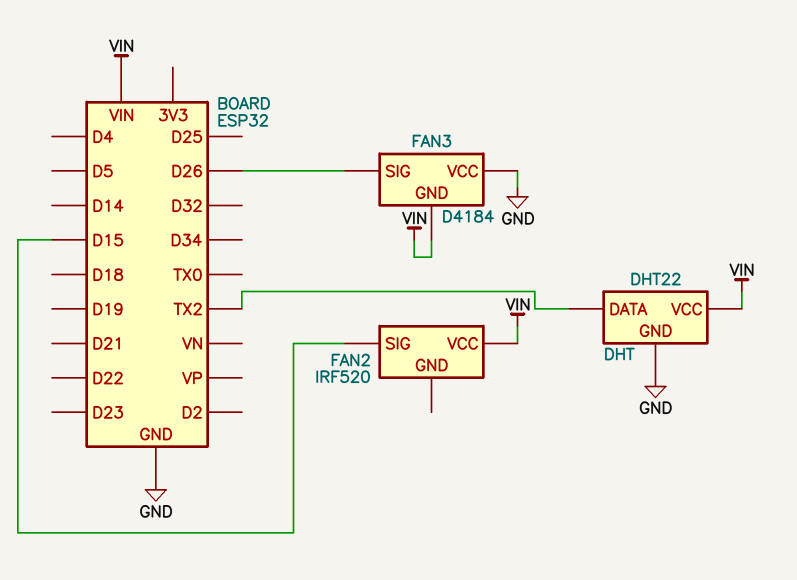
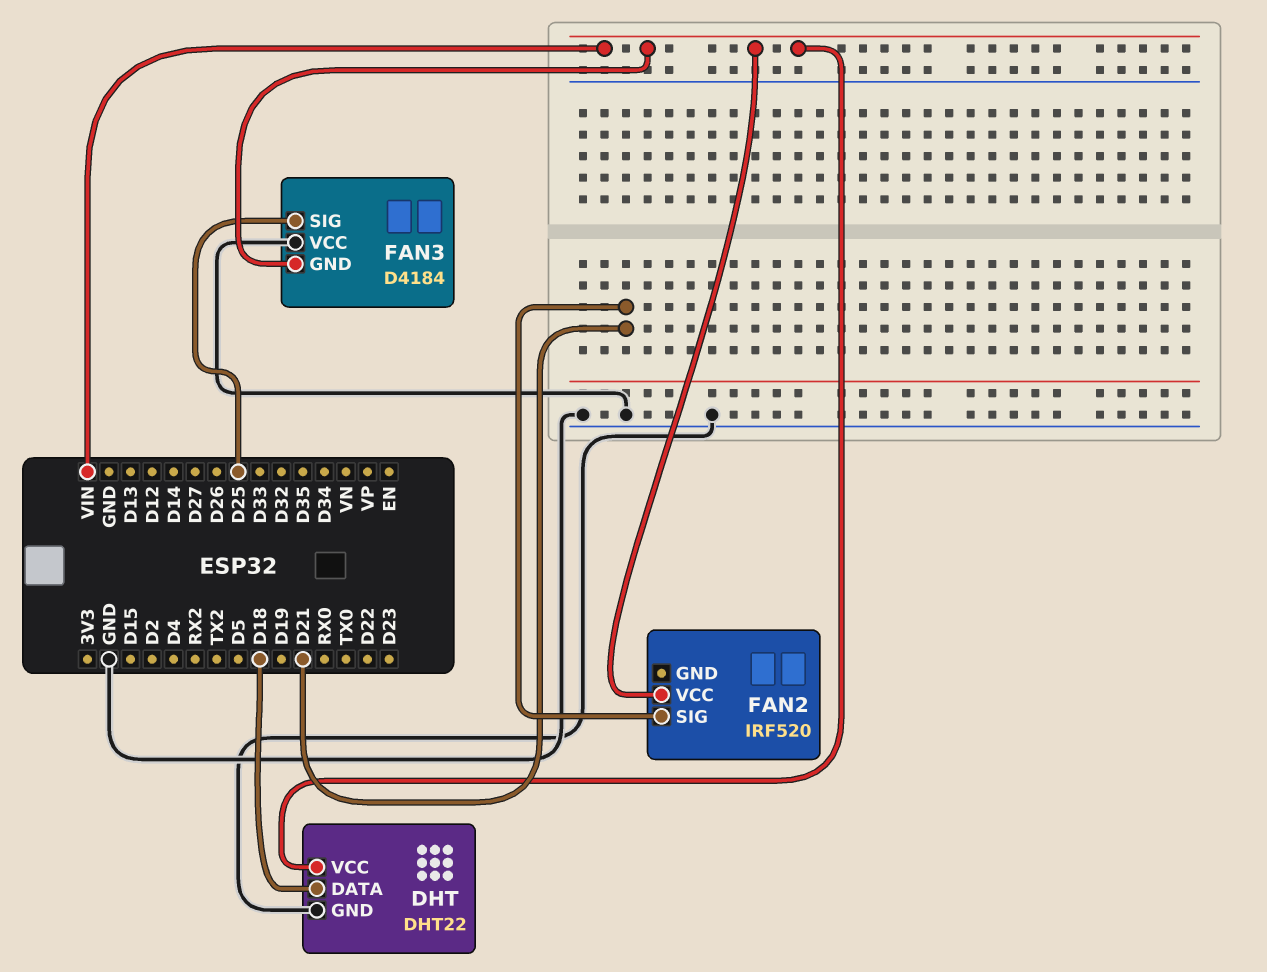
DHT pin DATA: TX2 -> D18
FAN2 pin SIG: D15 -> D21
FAN3 pin SIG: D26 -> D25

